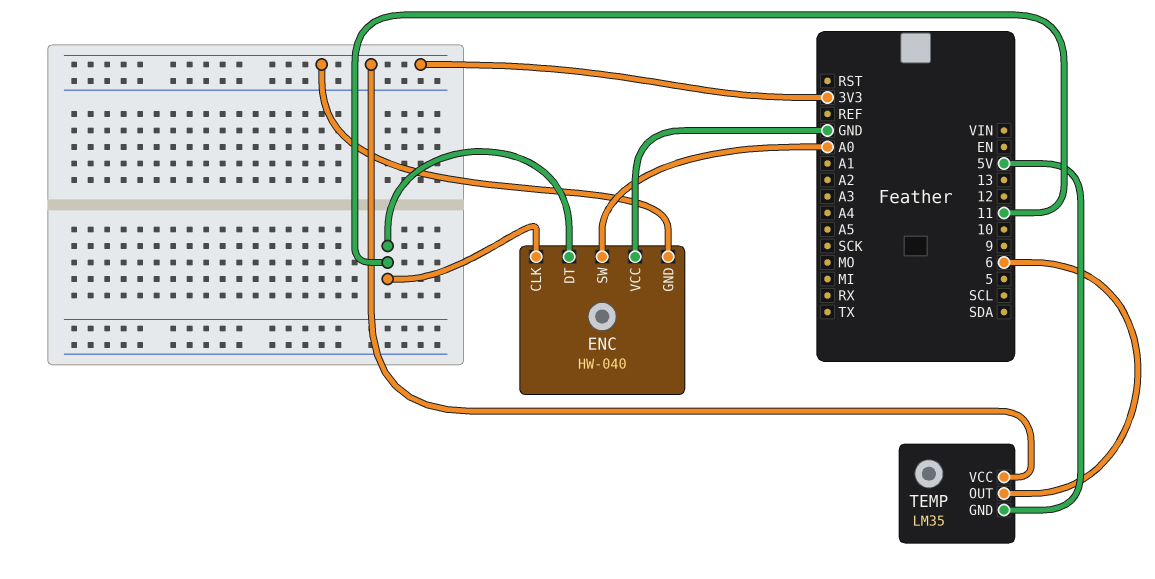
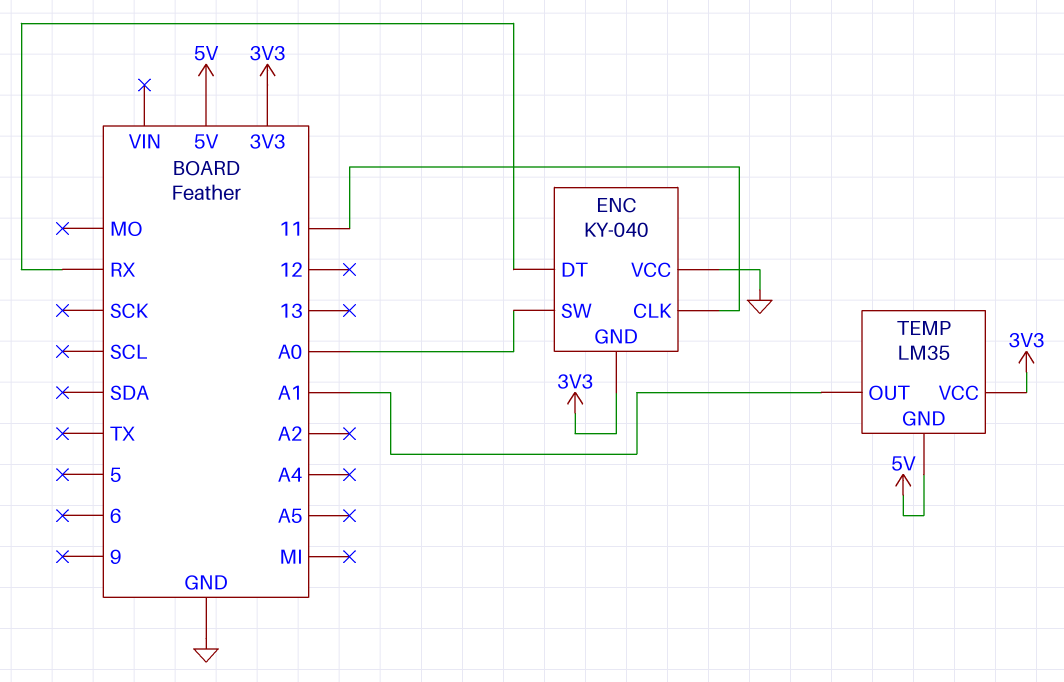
ENC: HW-040 -> KY-040
ENC pin DT: 11 -> RX
TEMP pin OUT: 6 -> A1

